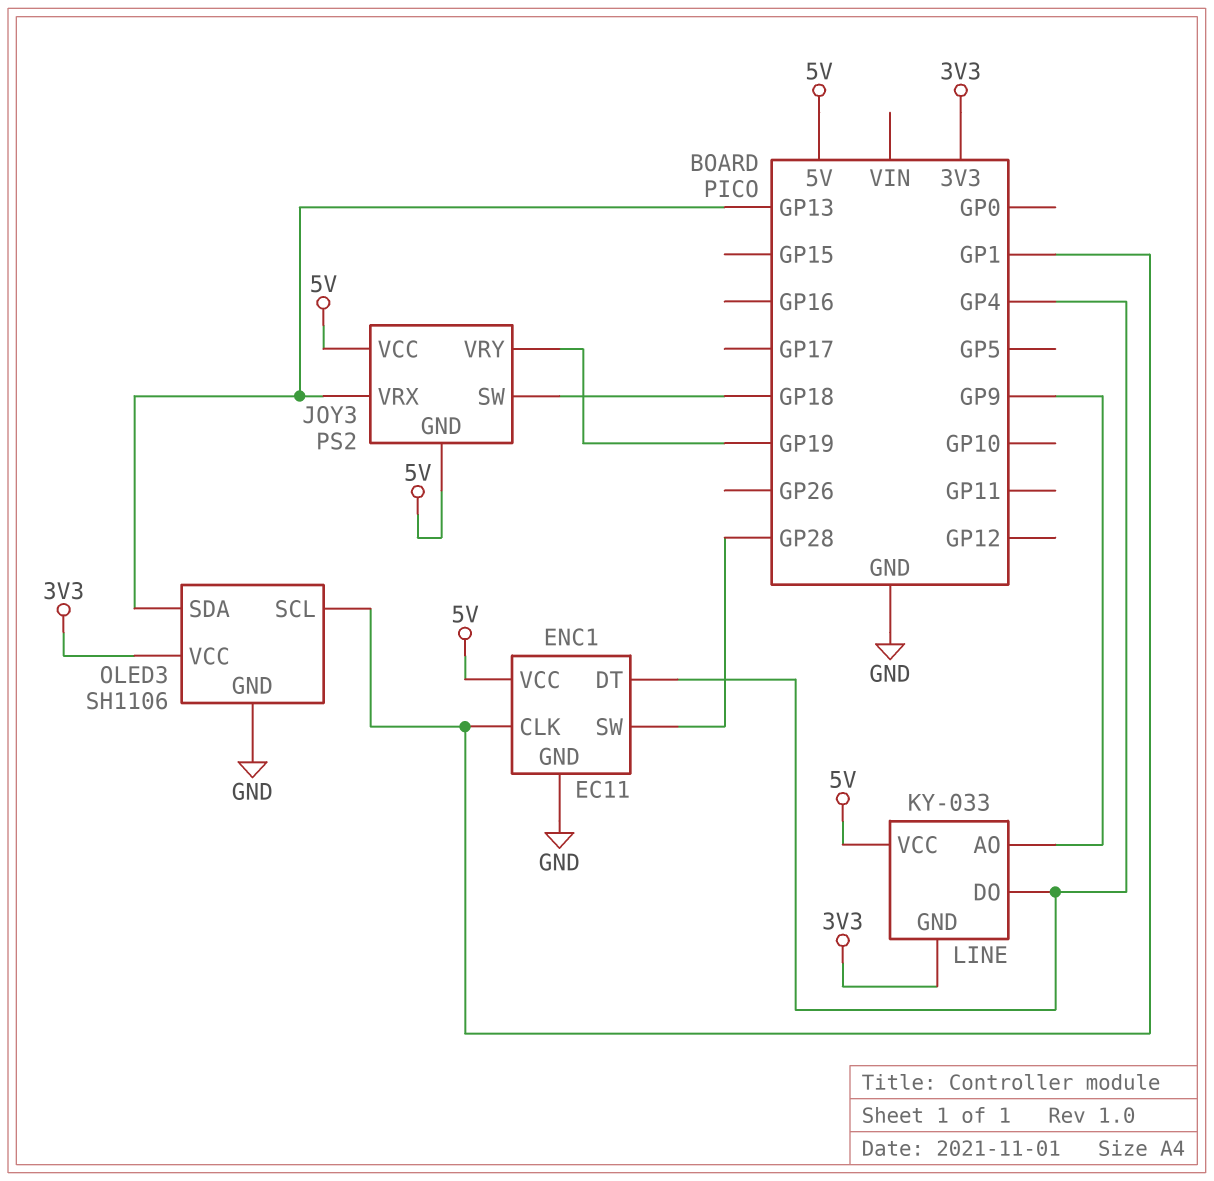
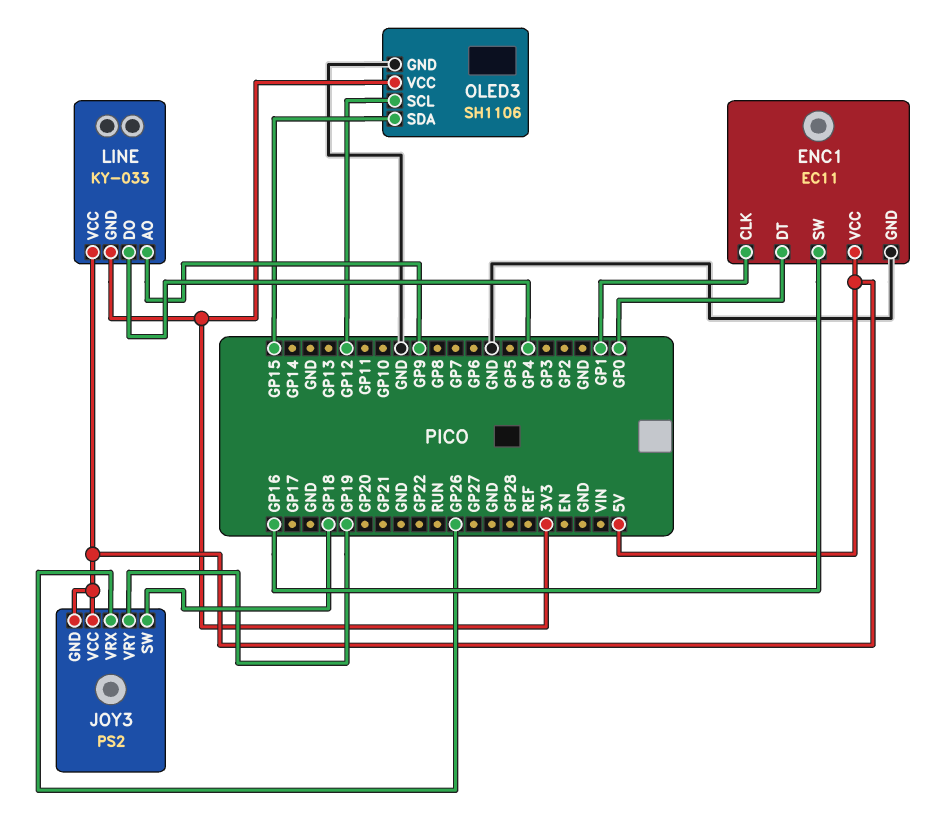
ENC1 pin DT: GP4 -> GP0
ENC1 pin SW: GP28 -> GP16
JOY3 pin VRX: GP13 -> GP26
OLED3 pin SCL: GP1 -> GP12
OLED3 pin SDA: GP13 -> GP15

